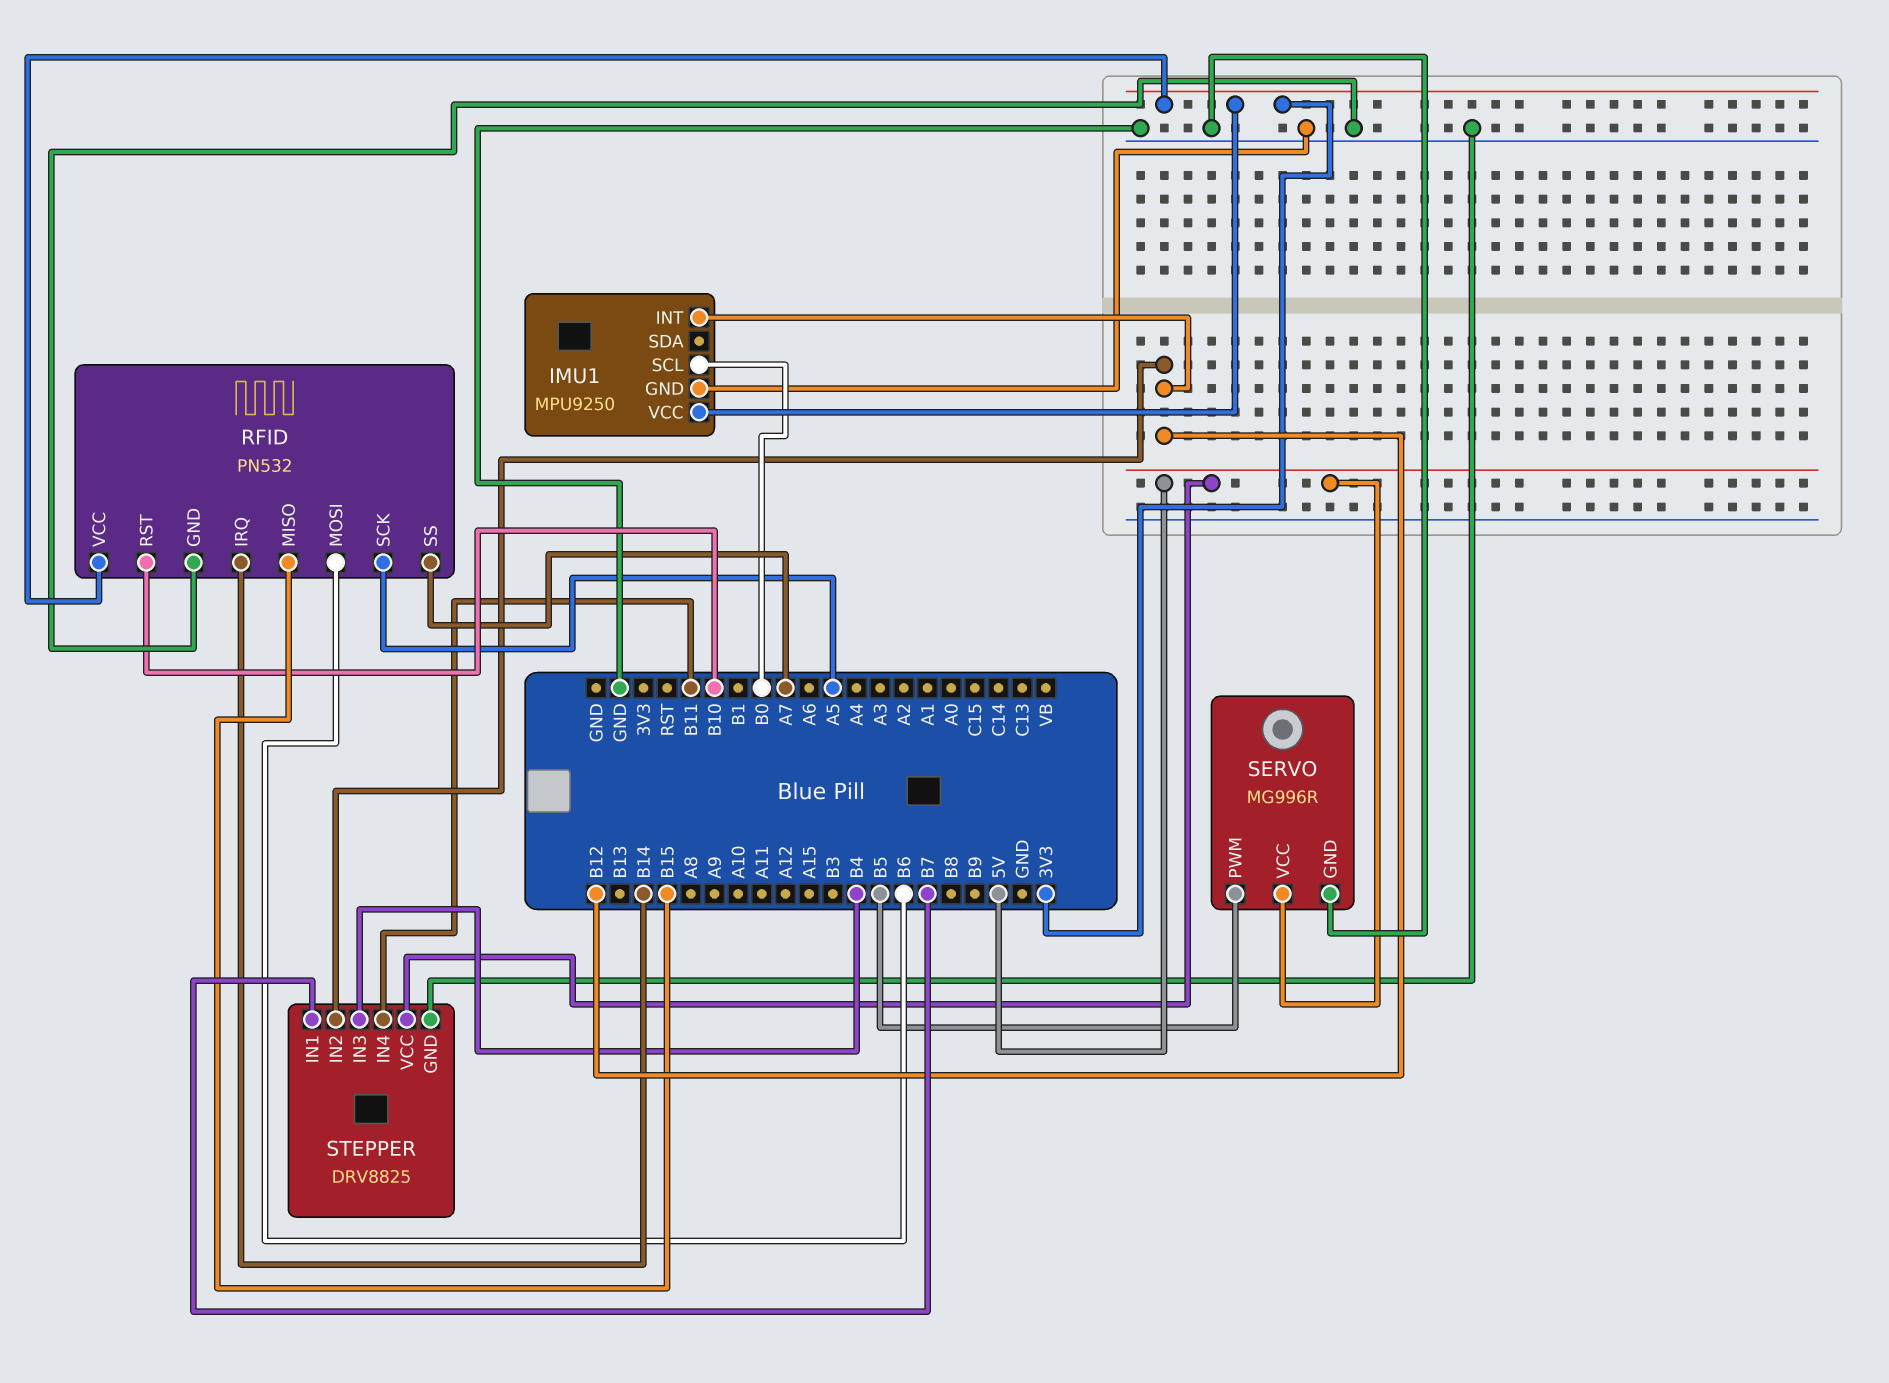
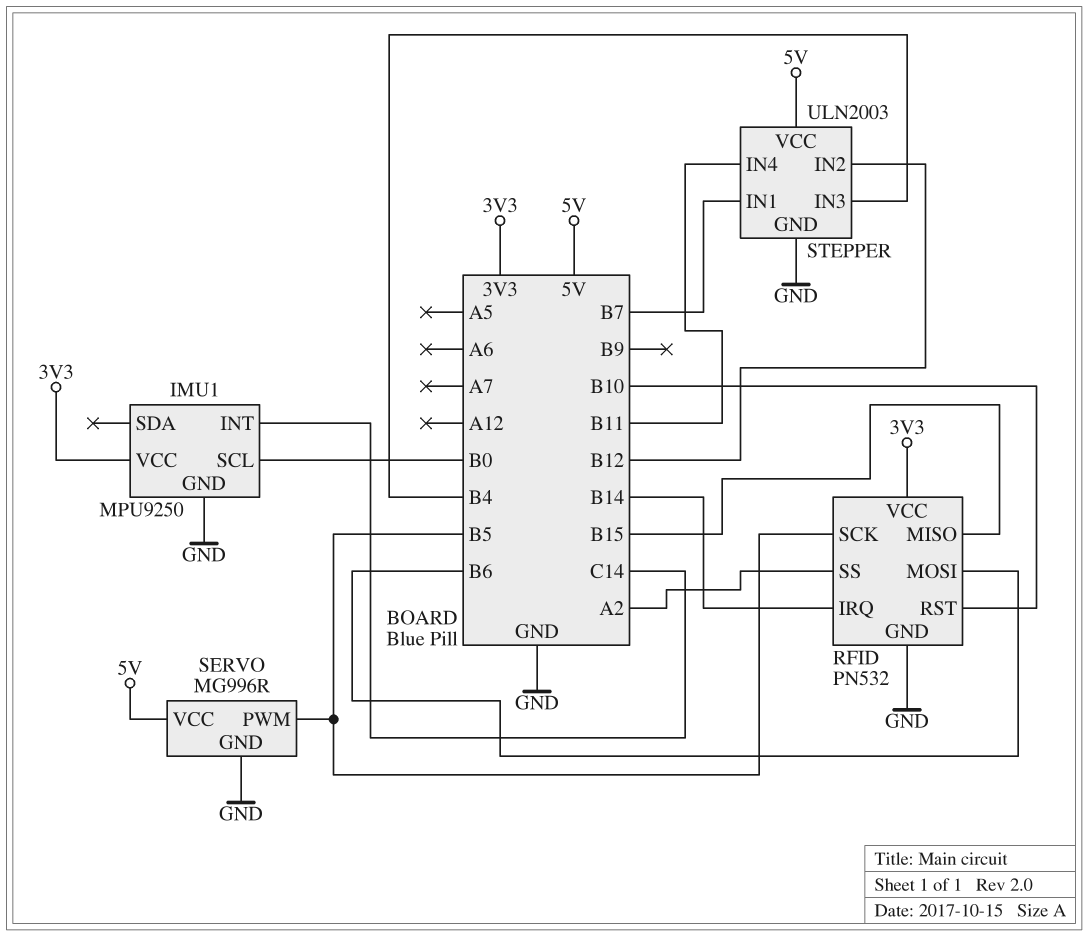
IMU1 pin INT: B12 -> C14
RFID pin SCK: A5 -> B5
RFID pin SS: A7 -> A2
STEPPER: DRV8825 -> ULN2003

